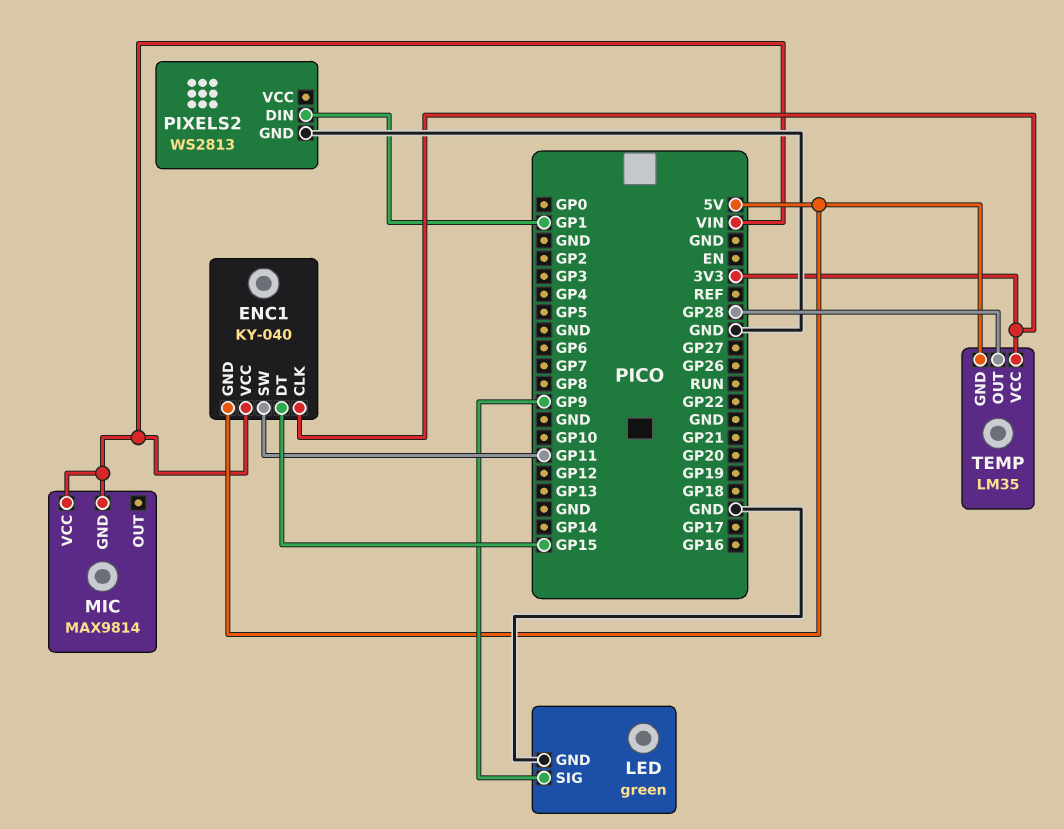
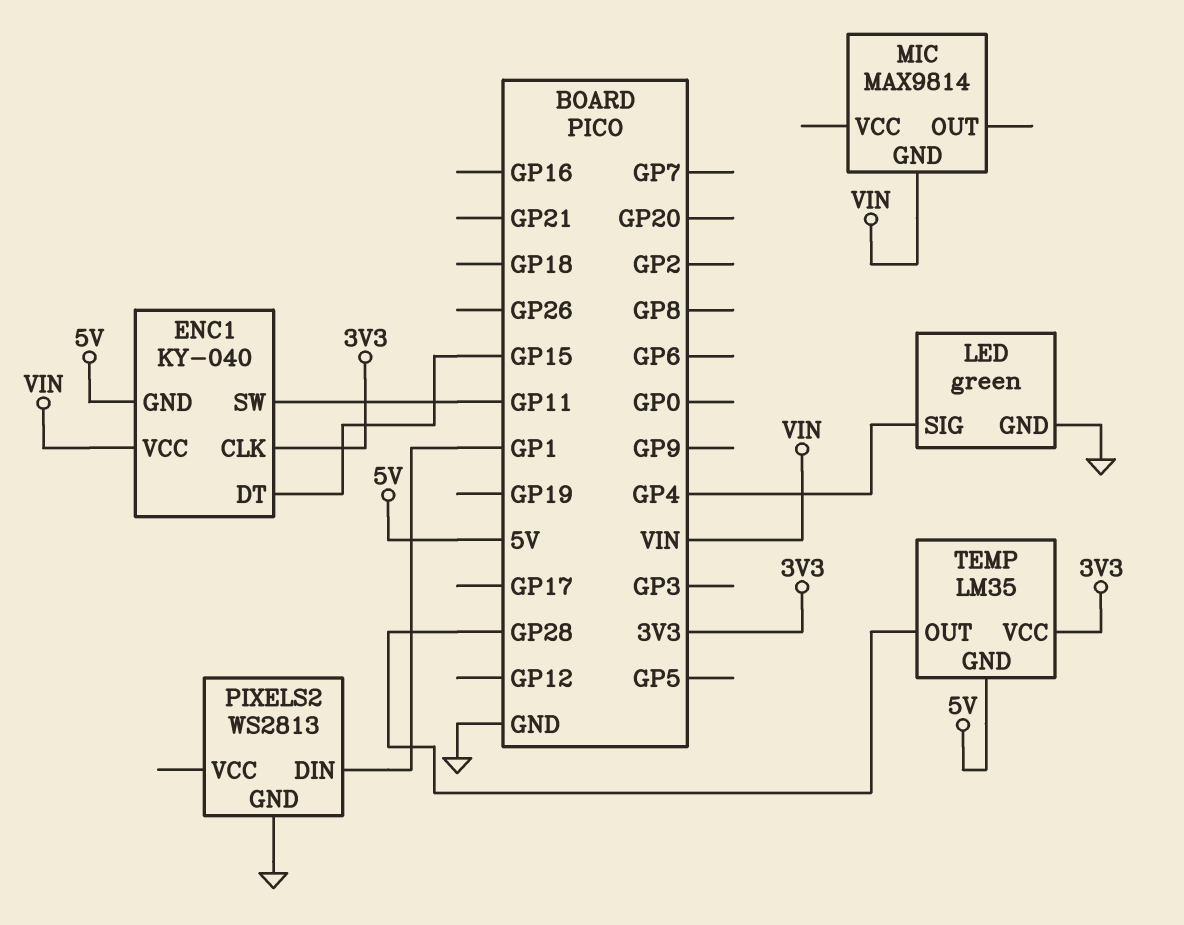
LED pin SIG: GP9 -> GP4
MIC pin VCC: VIN -> none

